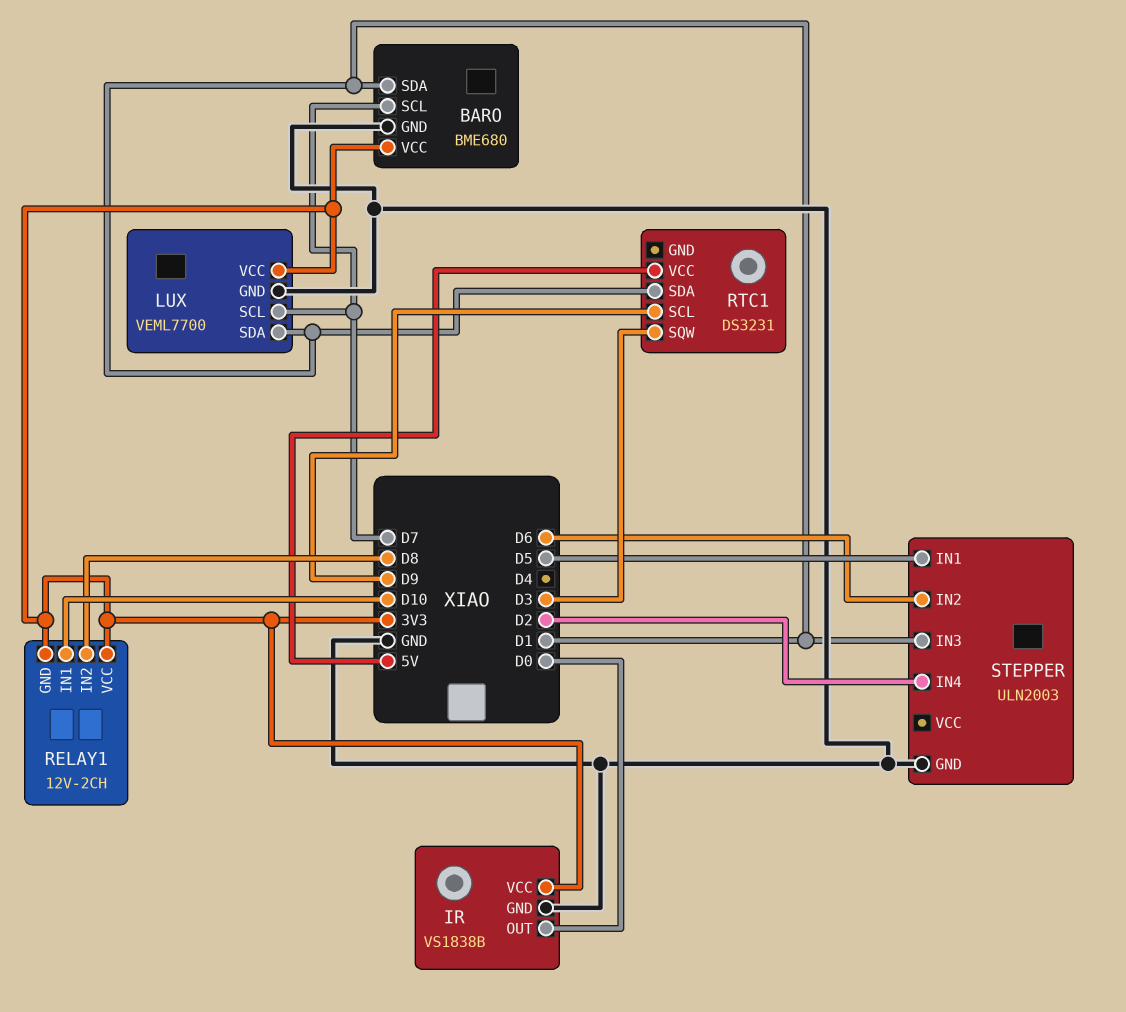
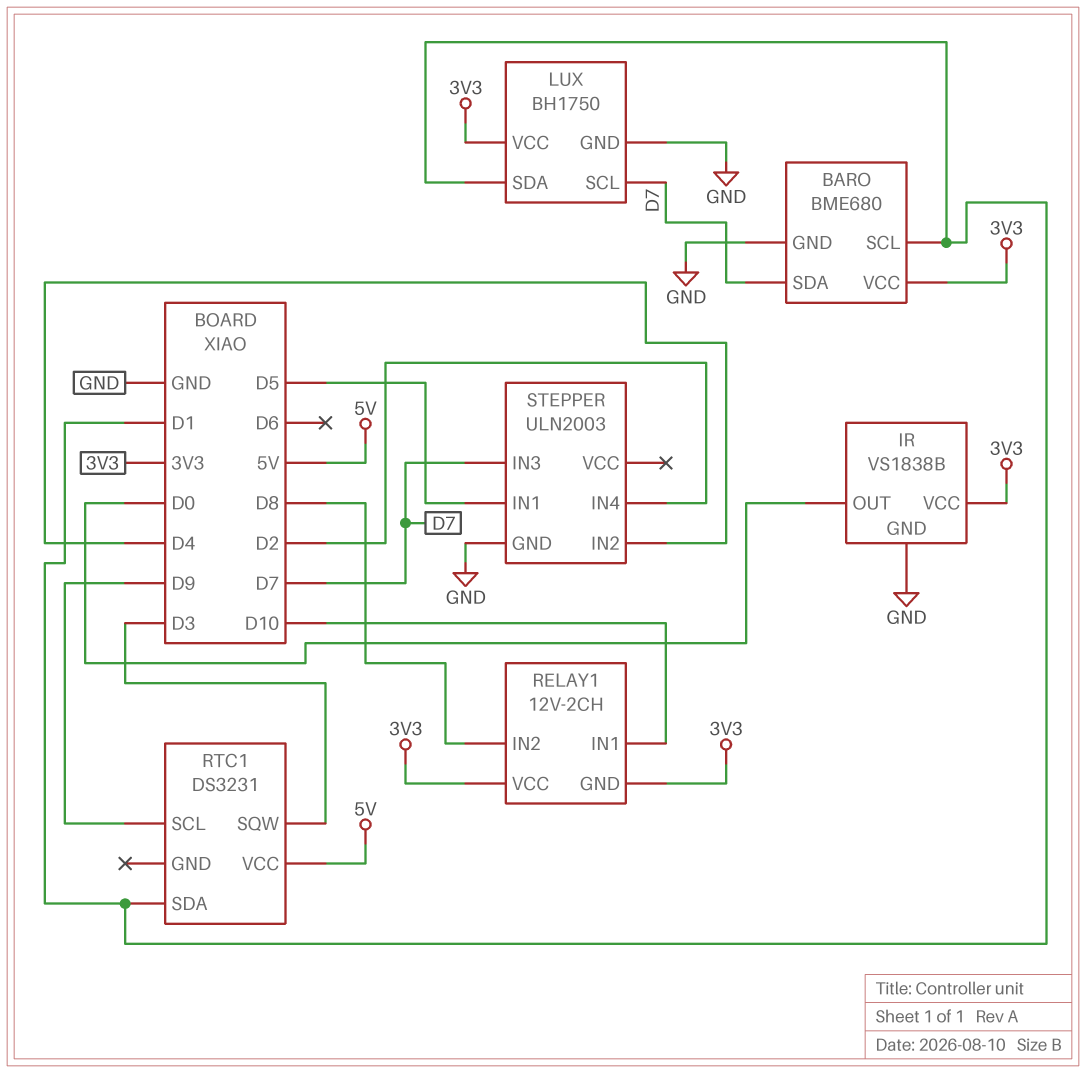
BARO pin SCL: D7 -> D1
BARO pin SDA: D1 -> D7
LUX: VEML7700 -> BH1750
STEPPER pin IN2: D6 -> D4
STEPPER pin IN3: D1 -> D7

